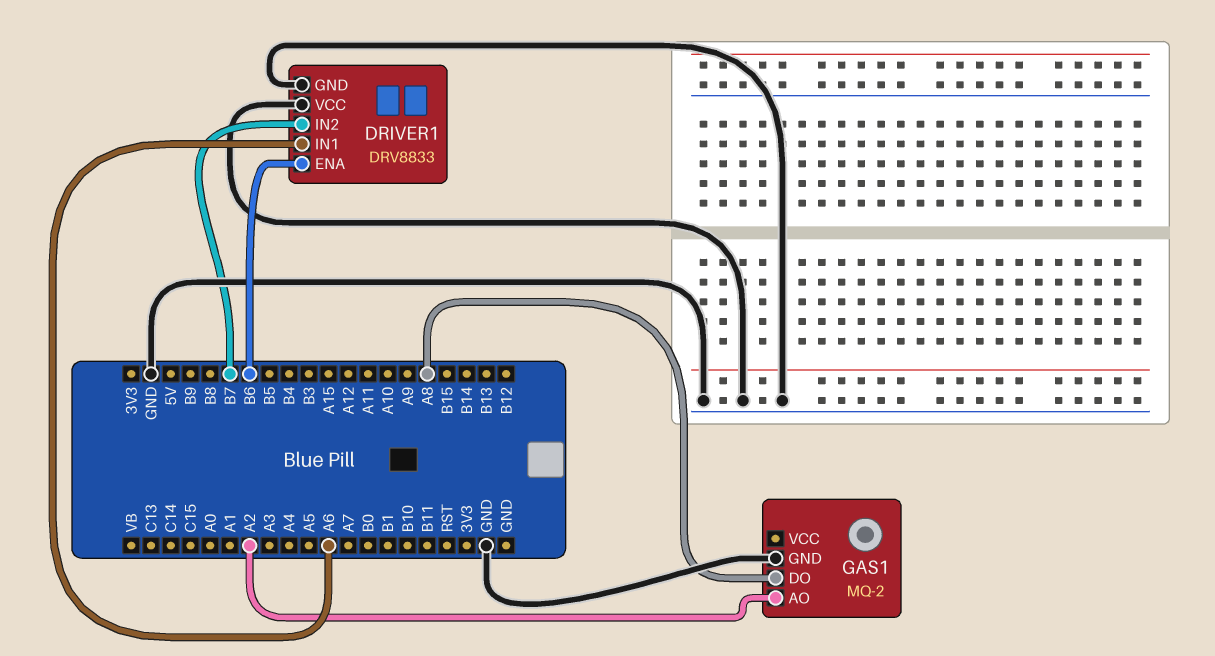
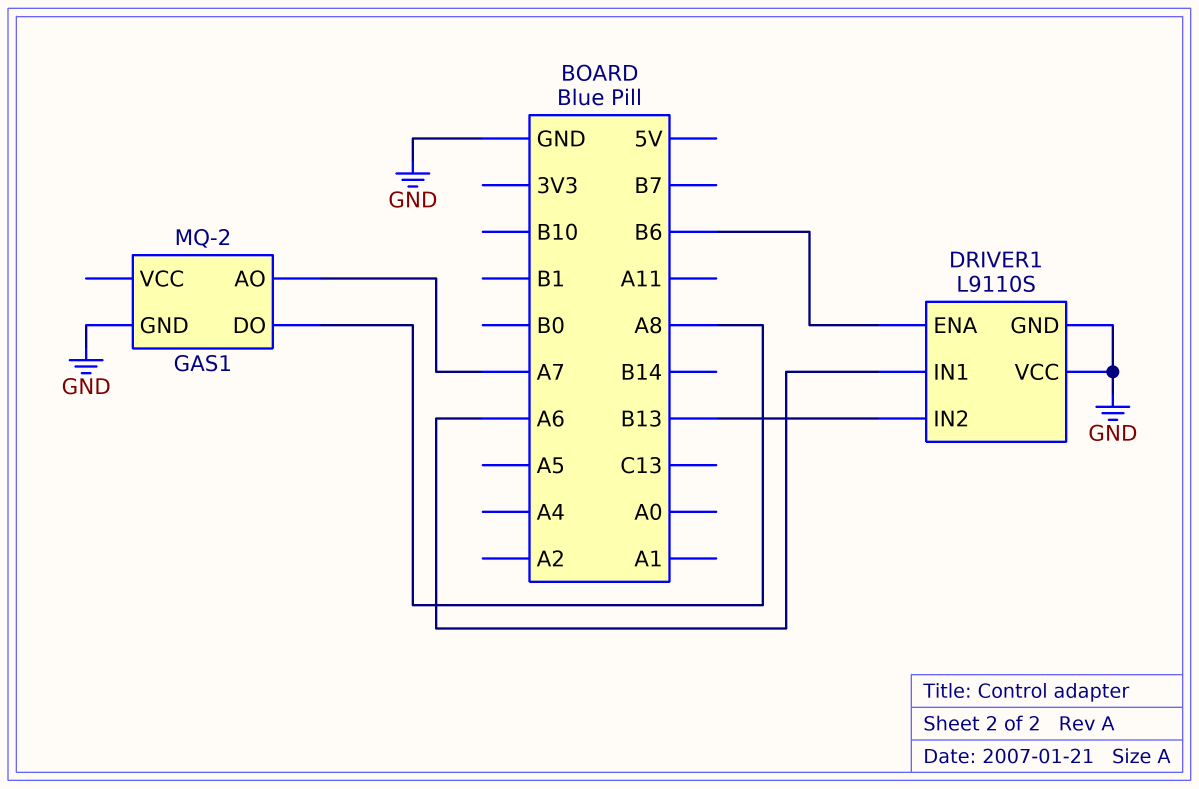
DRIVER1: DRV8833 -> L9110S
DRIVER1 pin IN2: B7 -> B13
GAS1 pin AO: A2 -> A7

